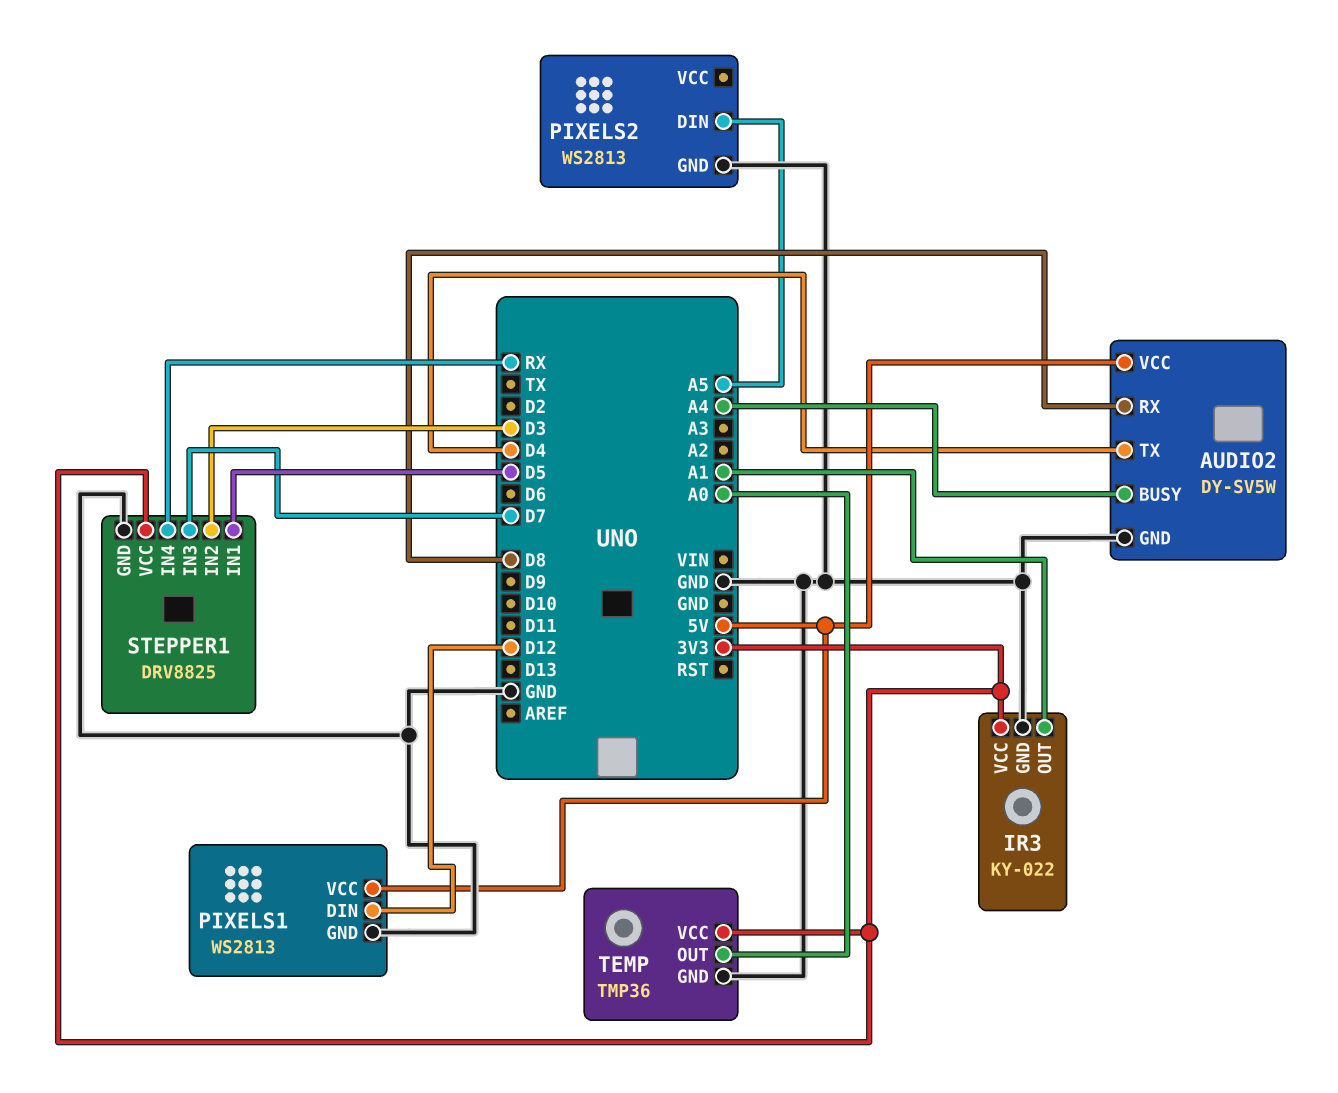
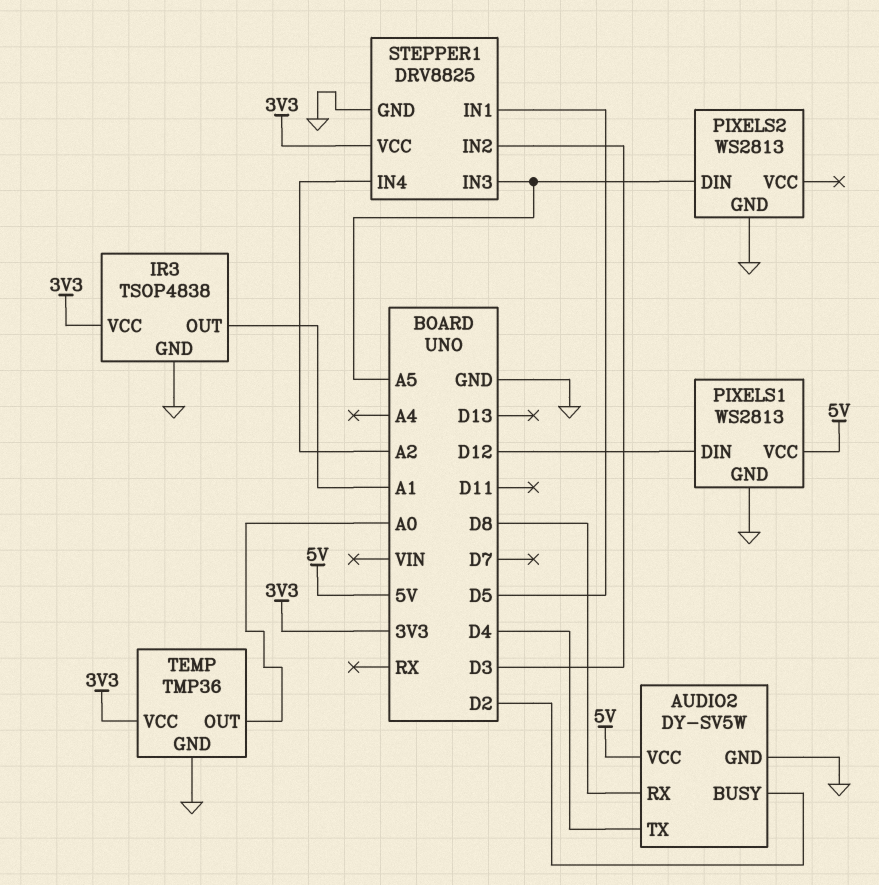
AUDIO2 pin BUSY: A4 -> D2
IR3: KY-022 -> TSOP4838
STEPPER1 pin IN3: D7 -> A5
STEPPER1 pin IN4: RX -> A2

